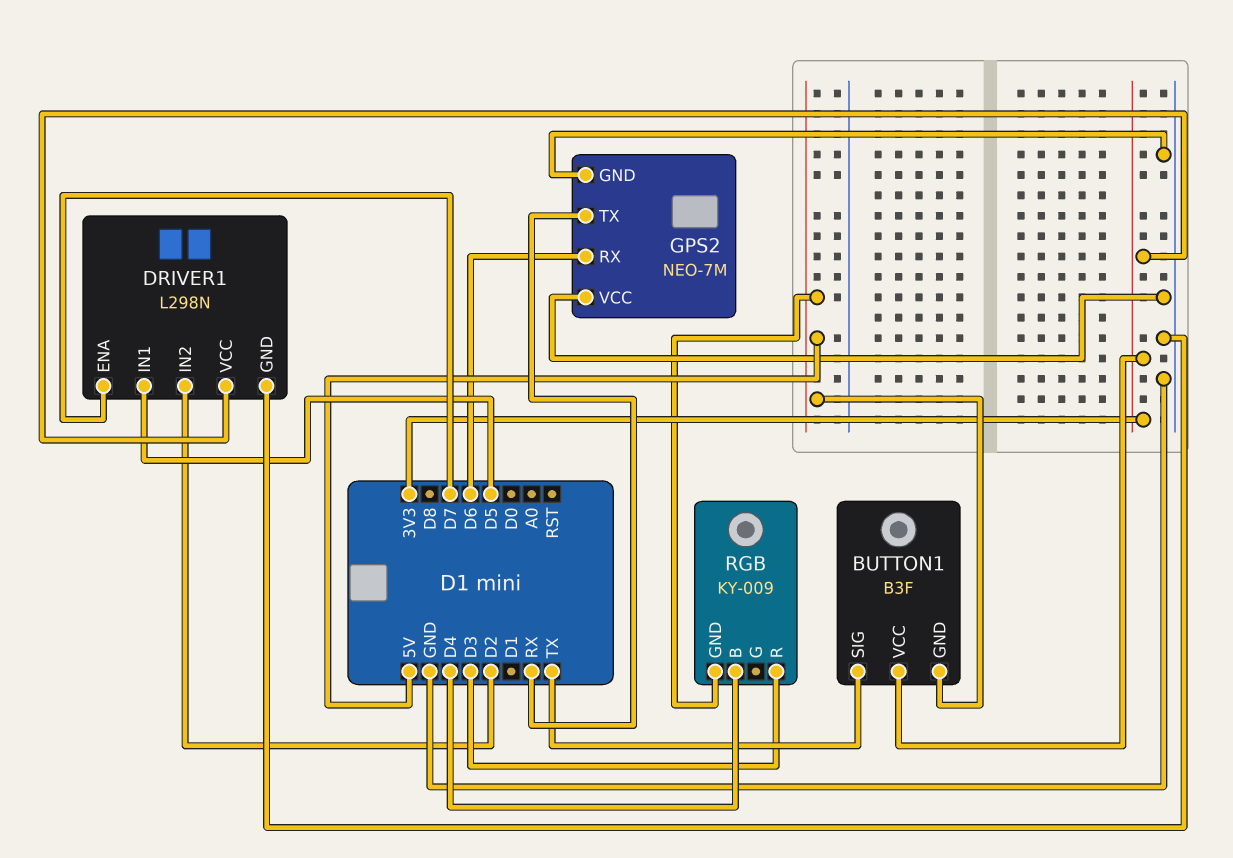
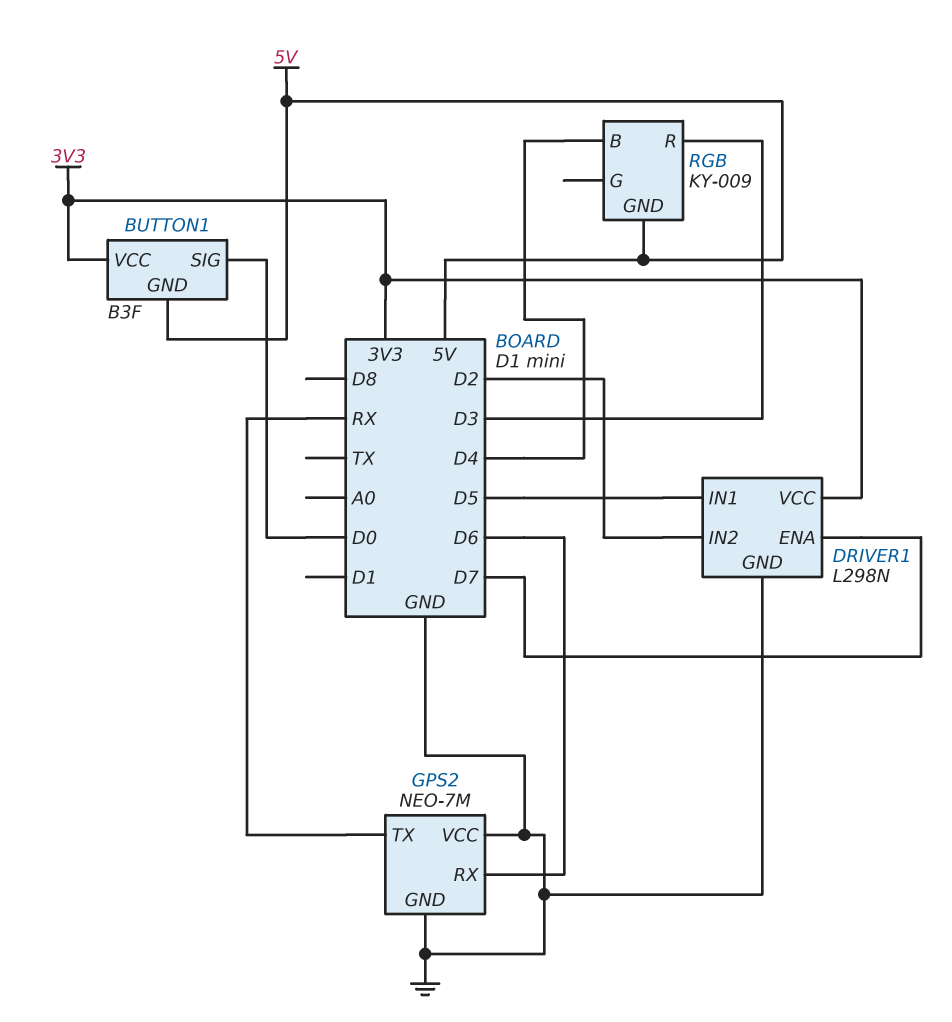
BUTTON1 pin SIG: TX -> D0

